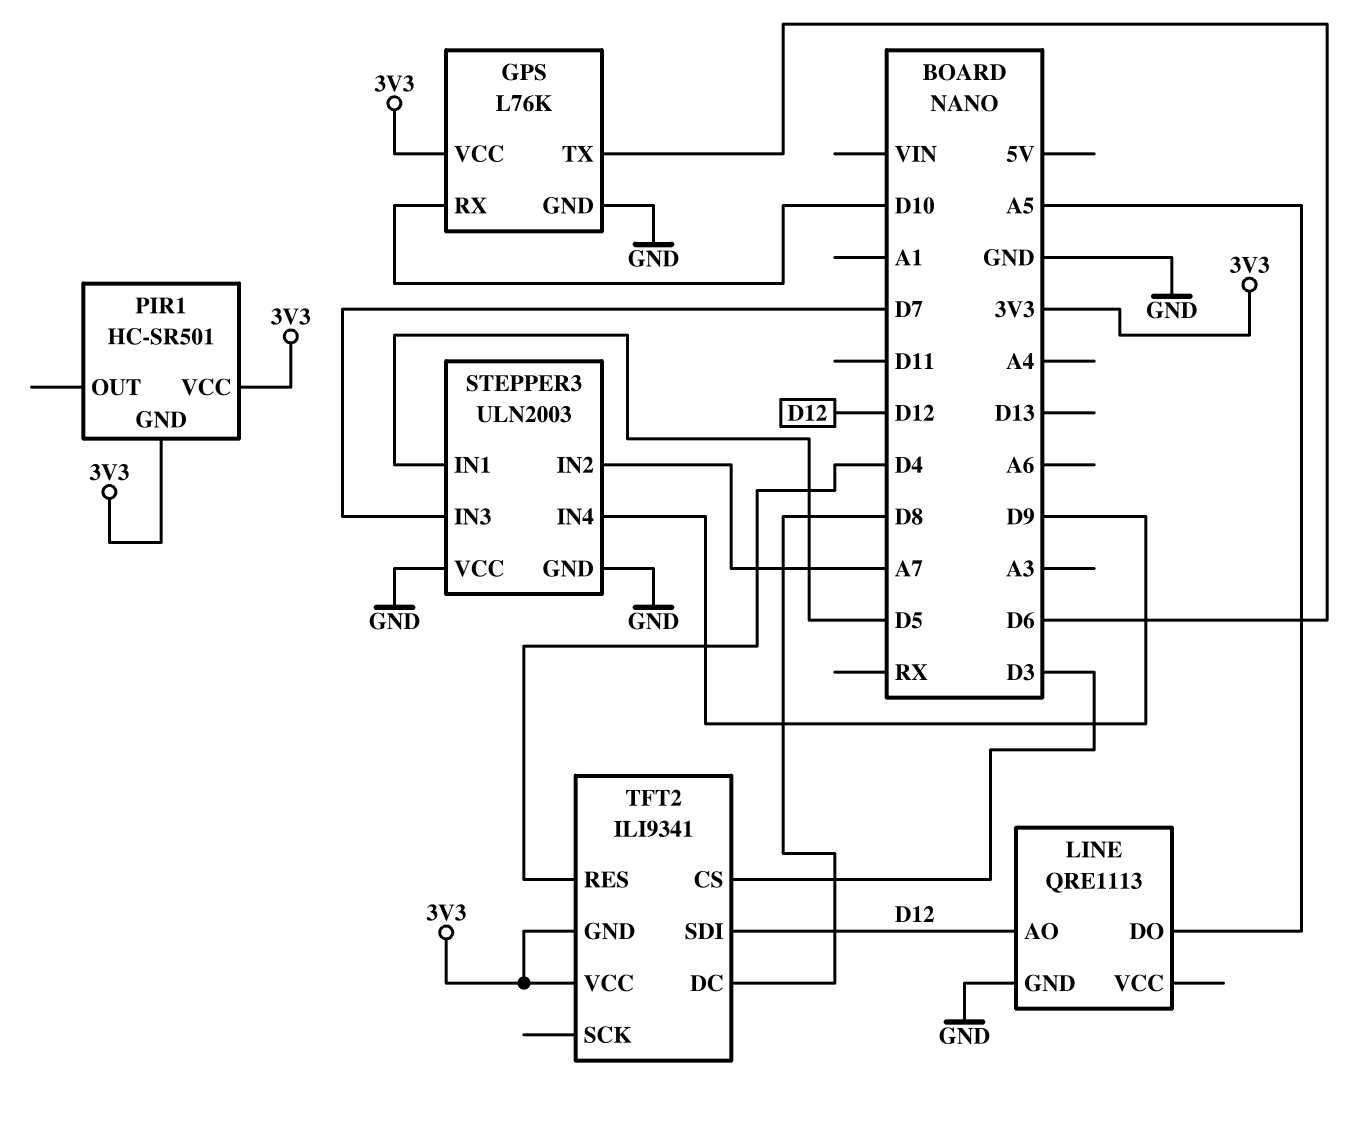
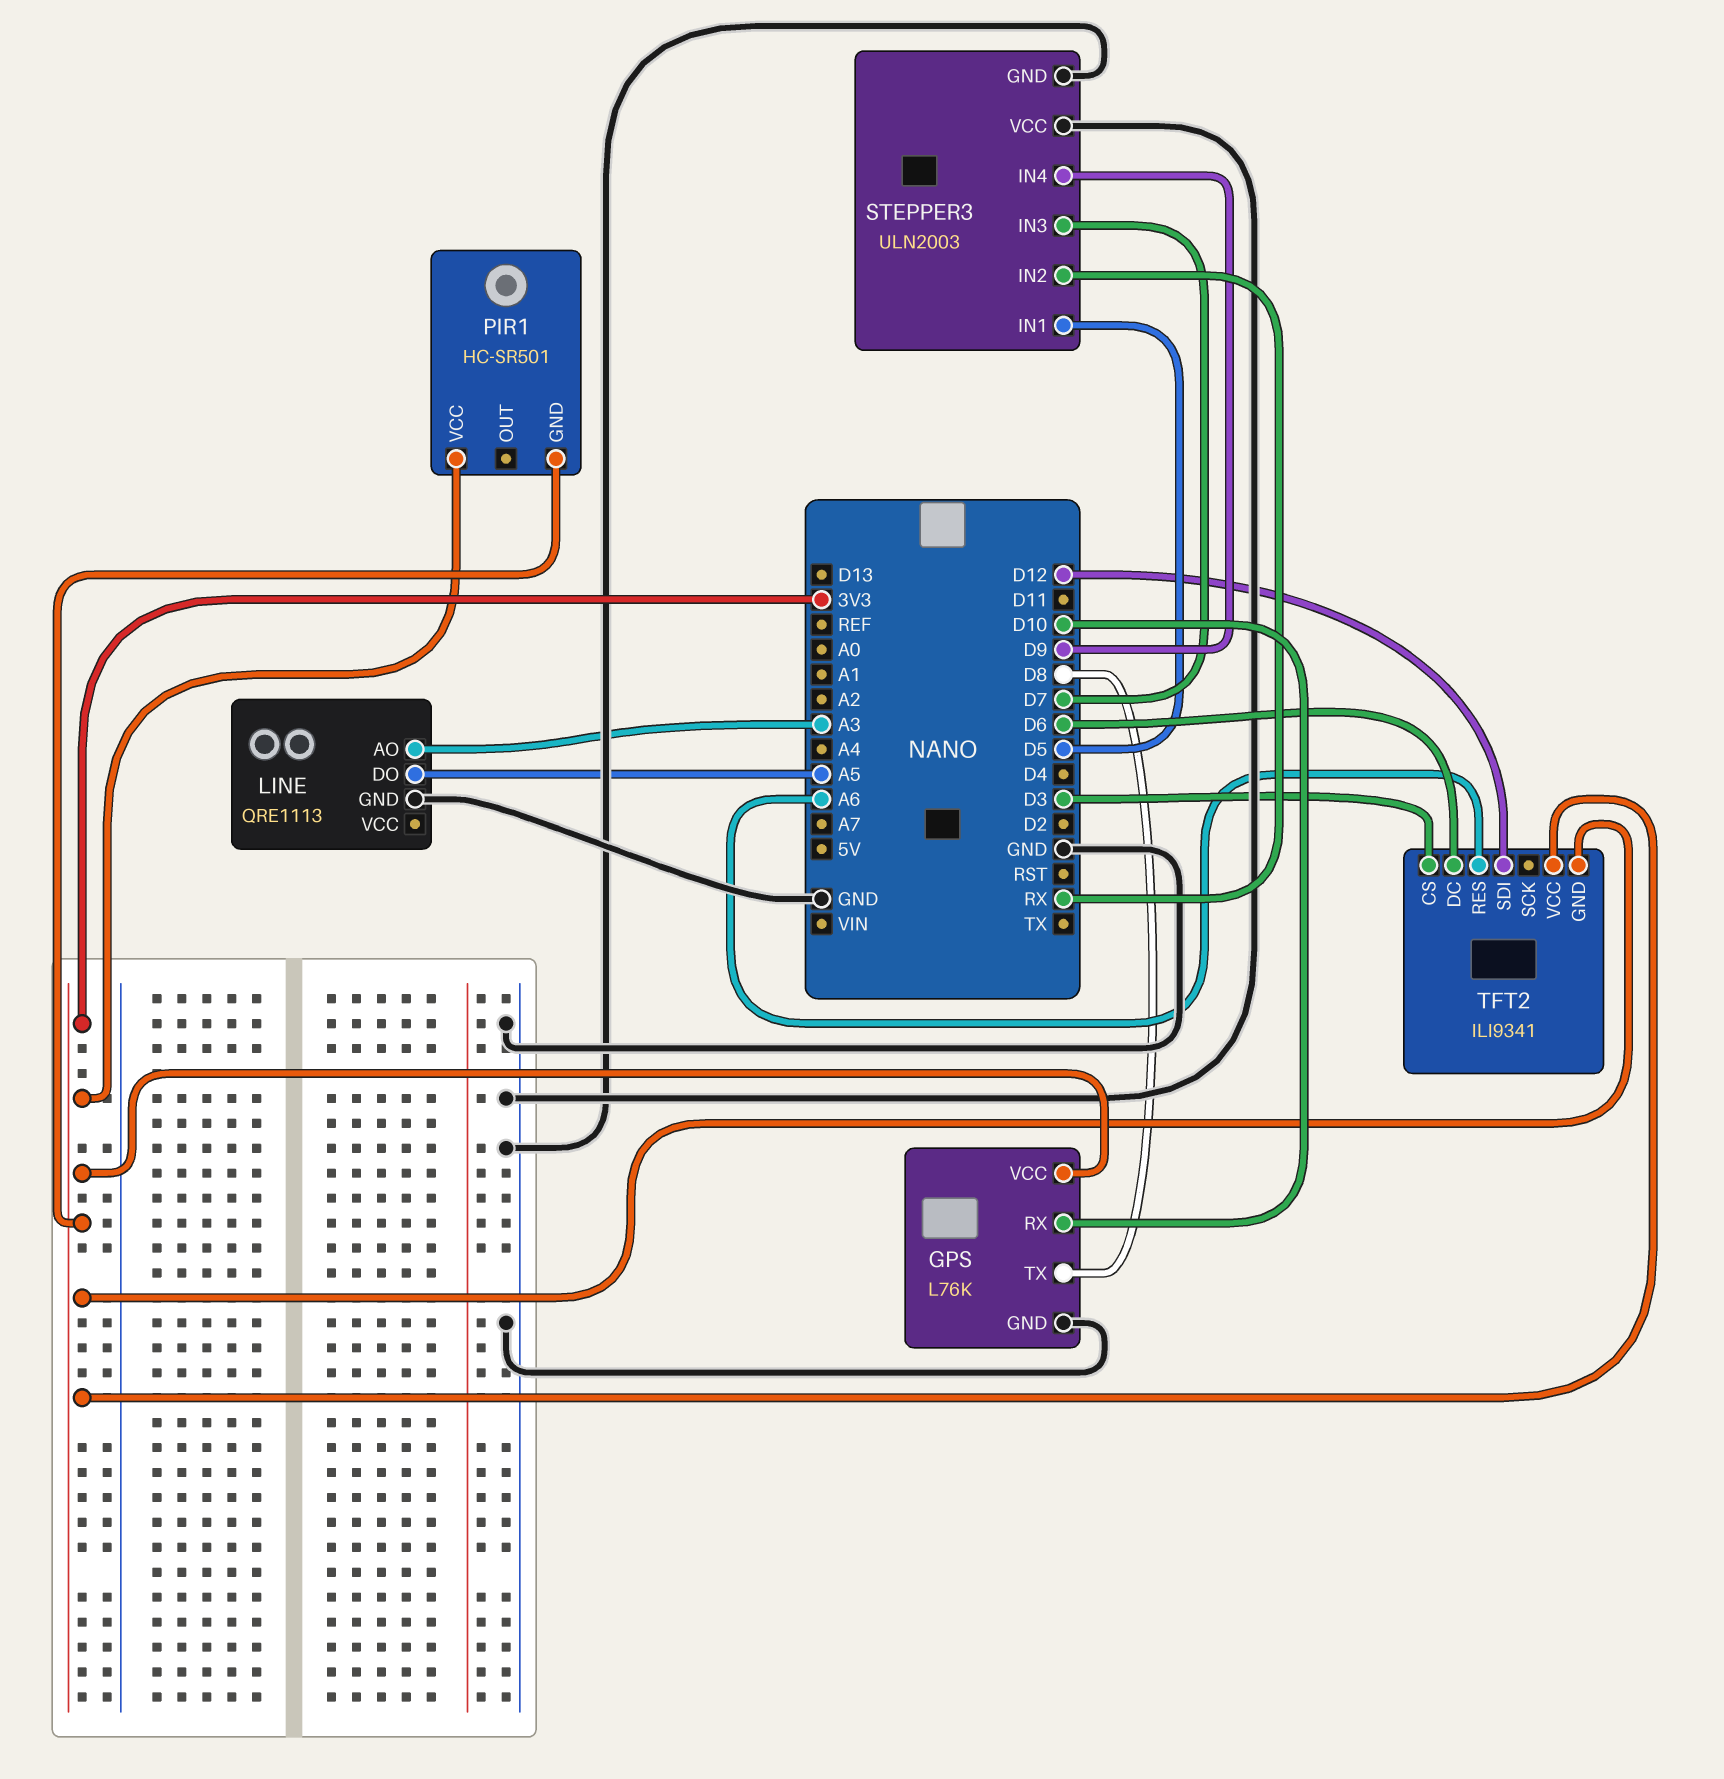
GPS pin TX: D6 -> D8
LINE pin AO: D12 -> A3
STEPPER3 pin IN2: A7 -> RX
TFT2 pin DC: D8 -> D6
TFT2 pin RES: D4 -> A6

